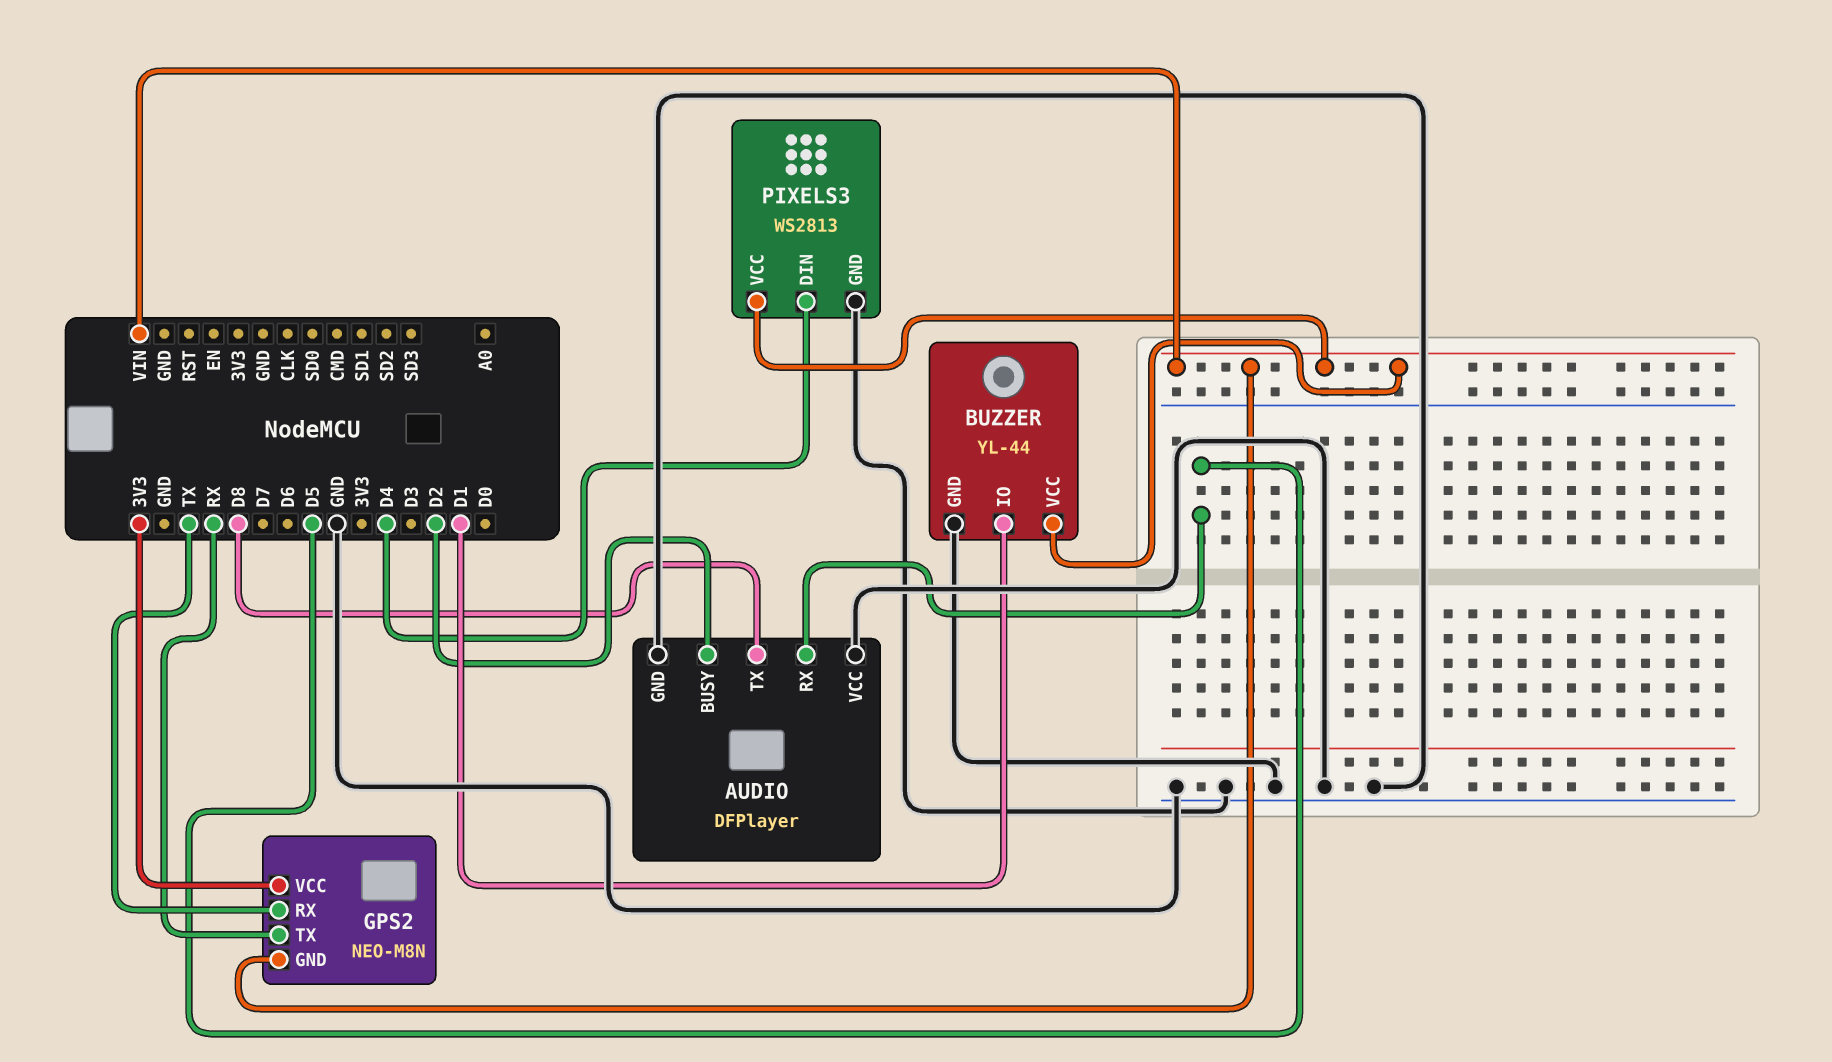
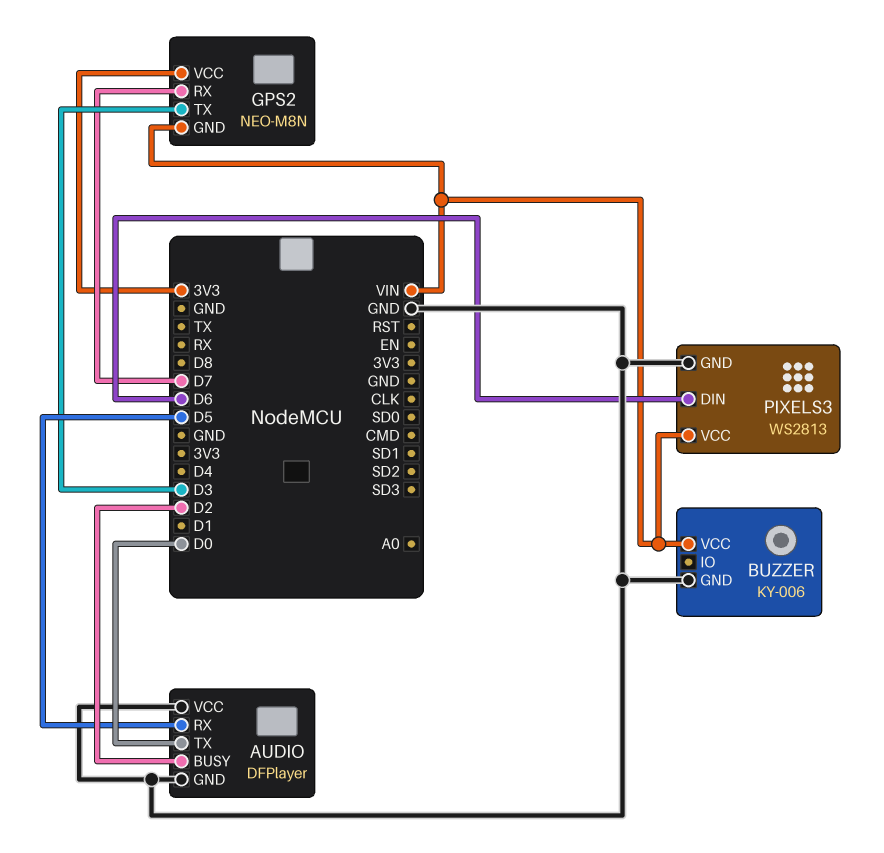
AUDIO pin TX: D8 -> D0
BUZZER: YL-44 -> KY-006
BUZZER pin IO: D1 -> none
GPS2 pin RX: TX -> D7
GPS2 pin TX: RX -> D3
PIXELS3 pin DIN: D4 -> D6

